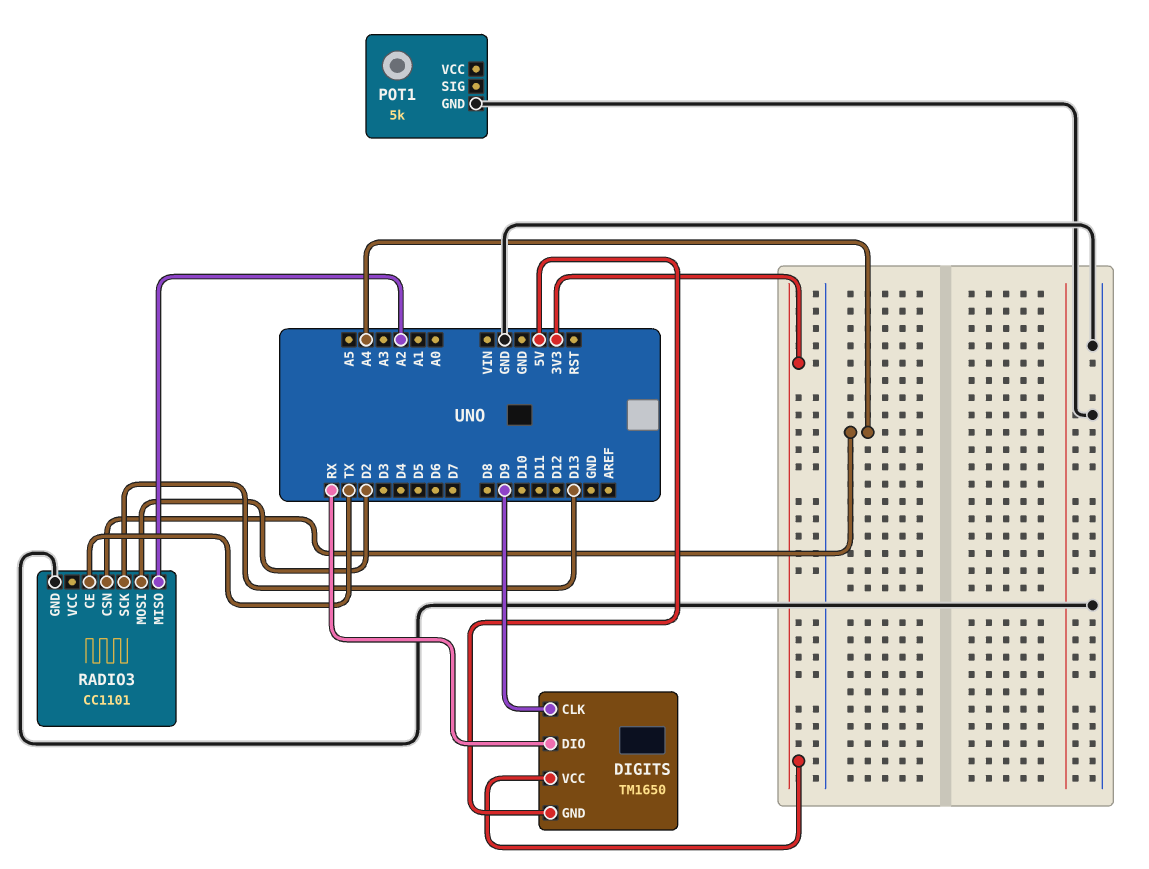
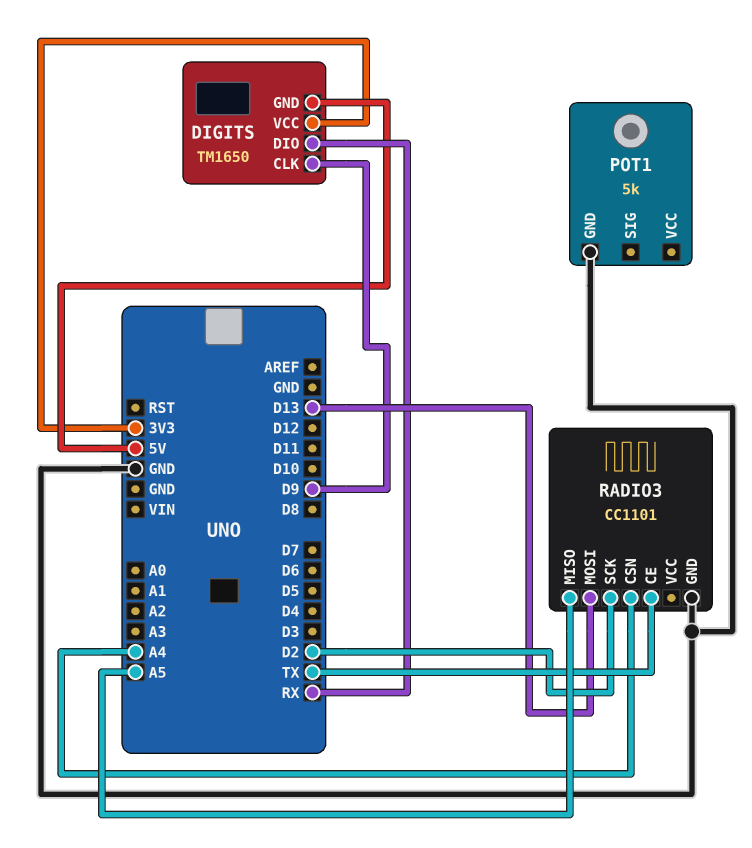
RADIO3 pin MISO: A2 -> A5
RADIO3 pin MOSI: D2 -> D13
RADIO3 pin SCK: D13 -> D2

